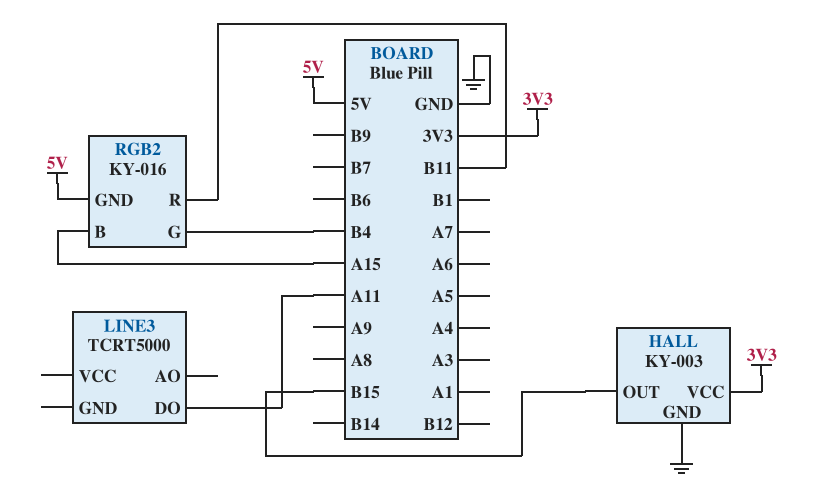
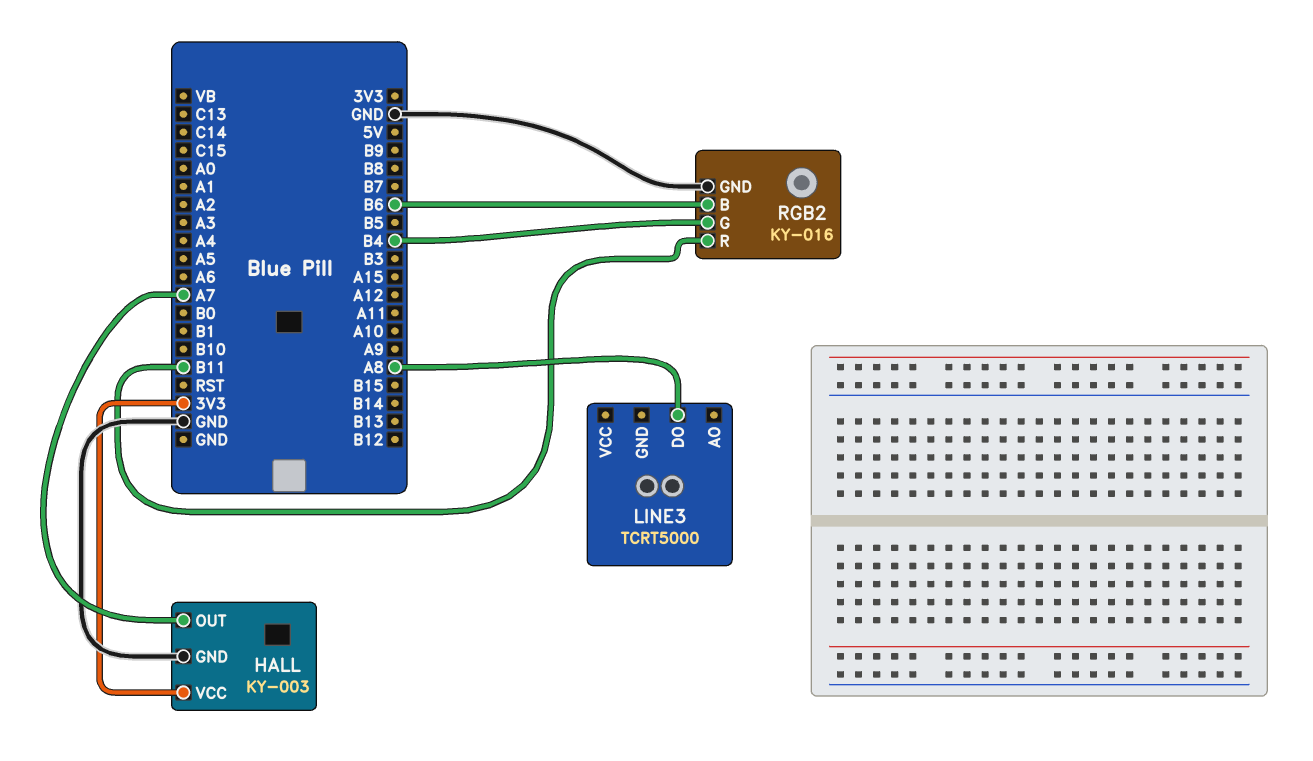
HALL pin OUT: B15 -> A7
LINE3 pin DO: A11 -> A8
RGB2 pin B: A15 -> B6
RGB2 pin GND: 5V -> GND

